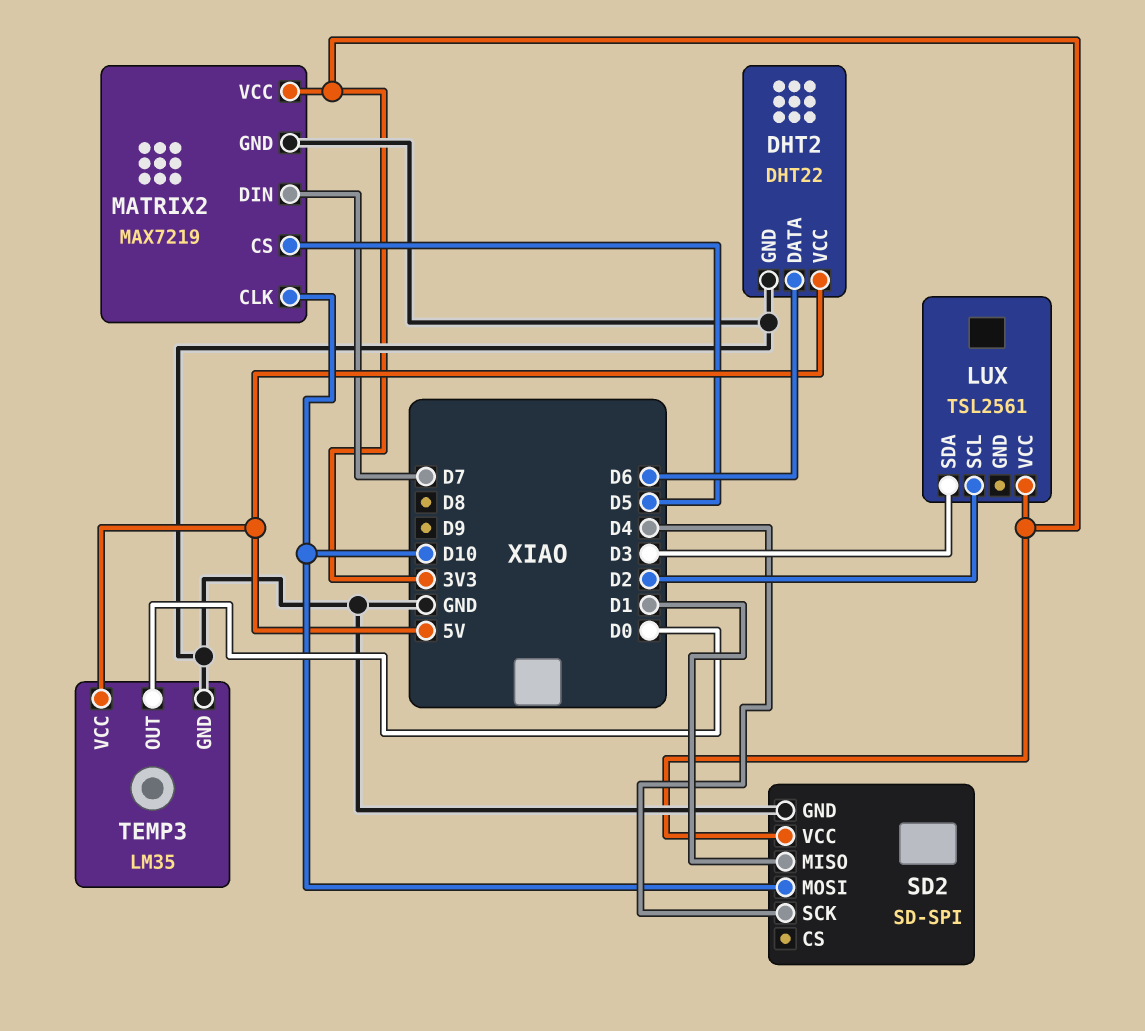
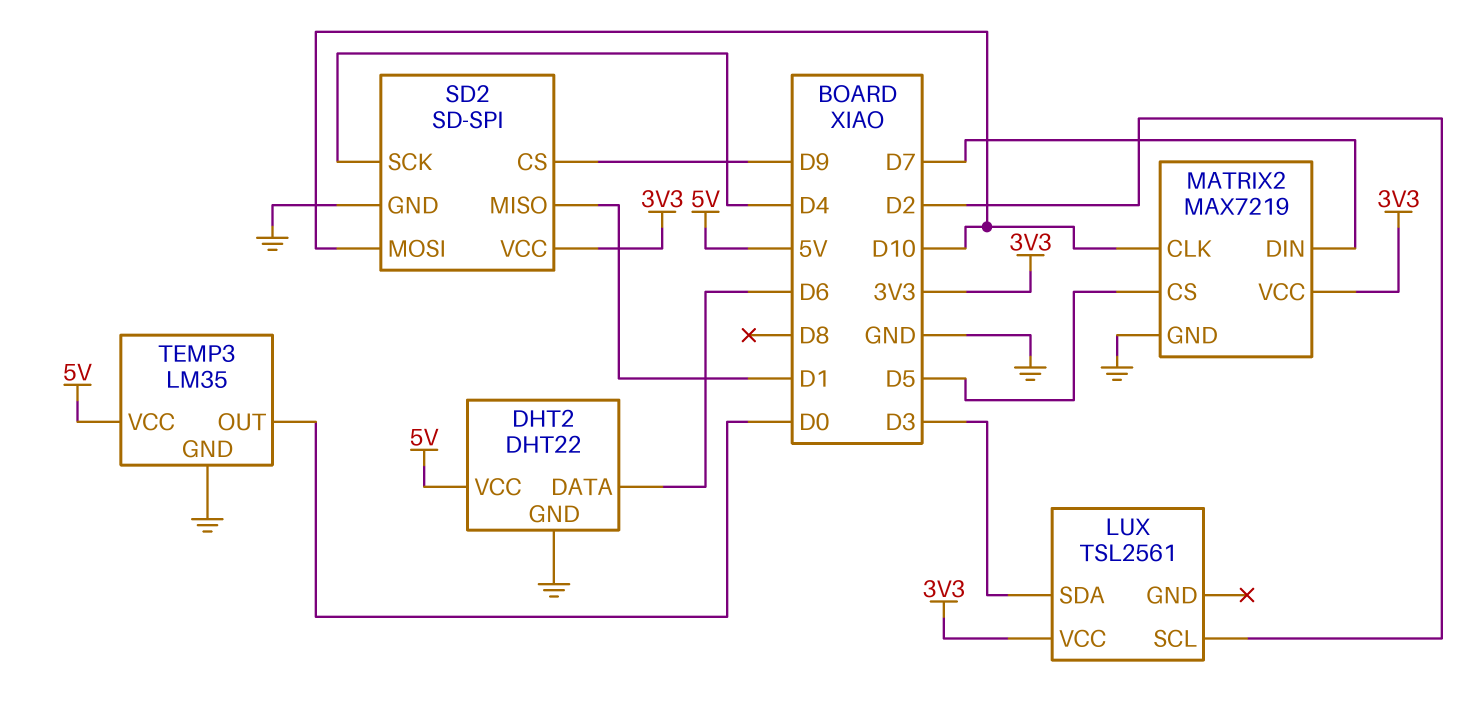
SD2 pin CS: none -> D9

